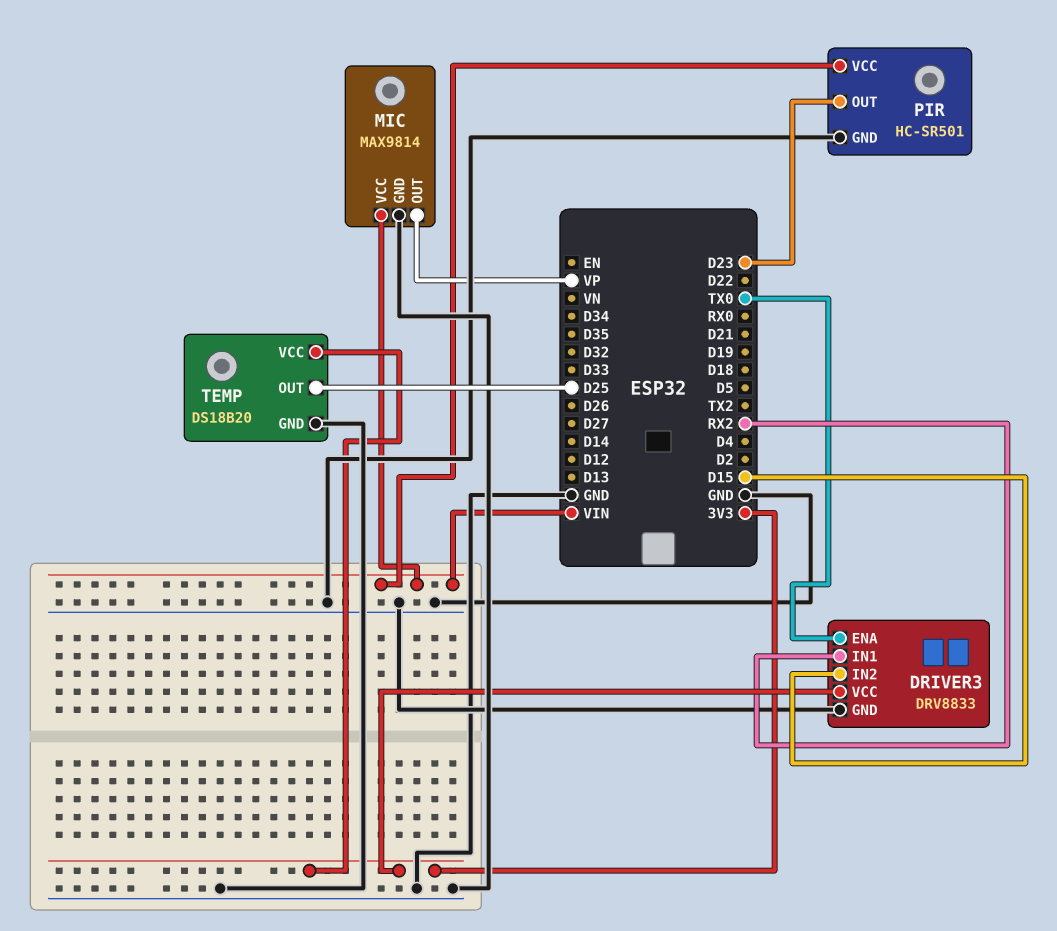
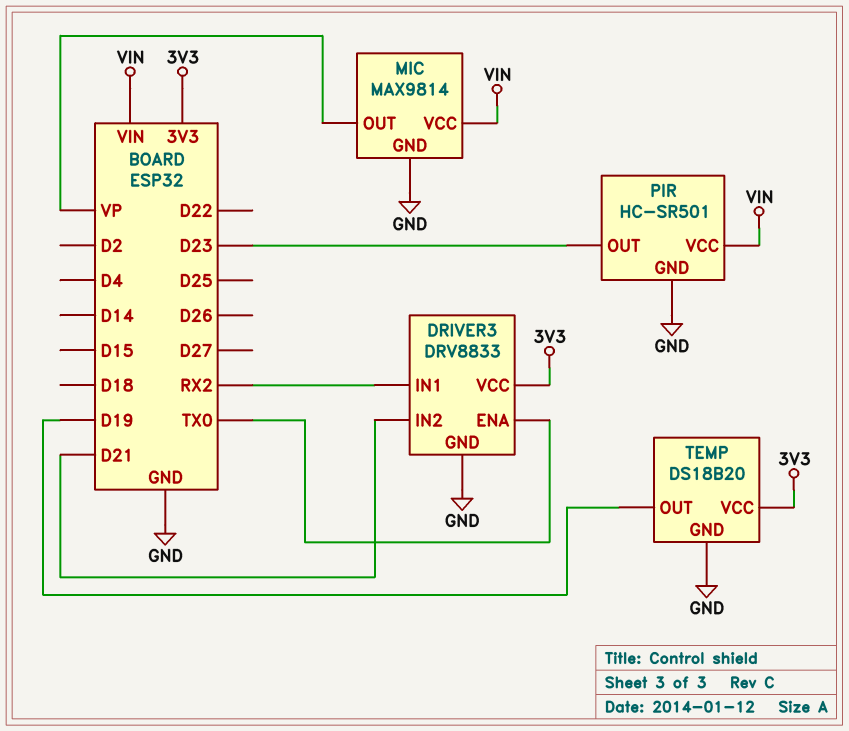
DRIVER3 pin IN2: D15 -> D21
TEMP pin OUT: D25 -> D19

